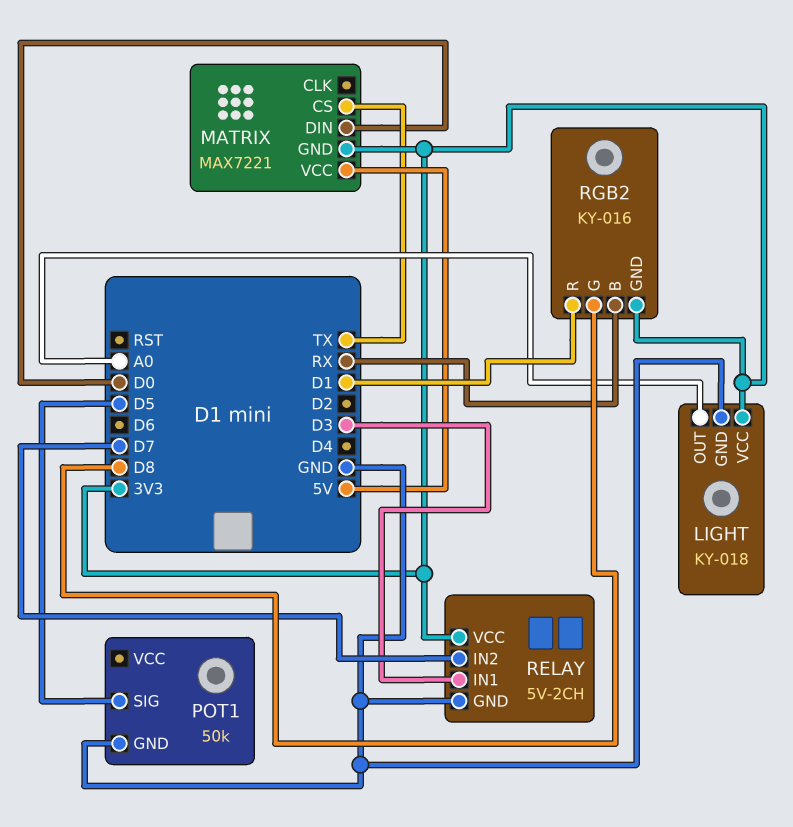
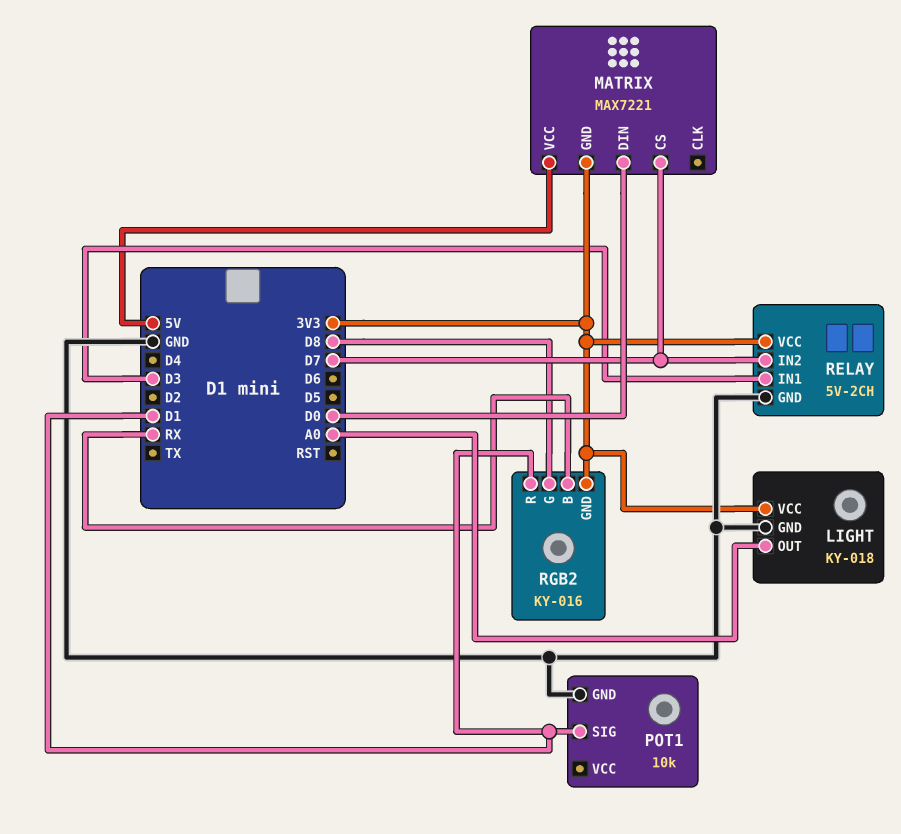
MATRIX pin CS: TX -> D7
POT1: 50k -> 10k
POT1 pin SIG: D5 -> D1

